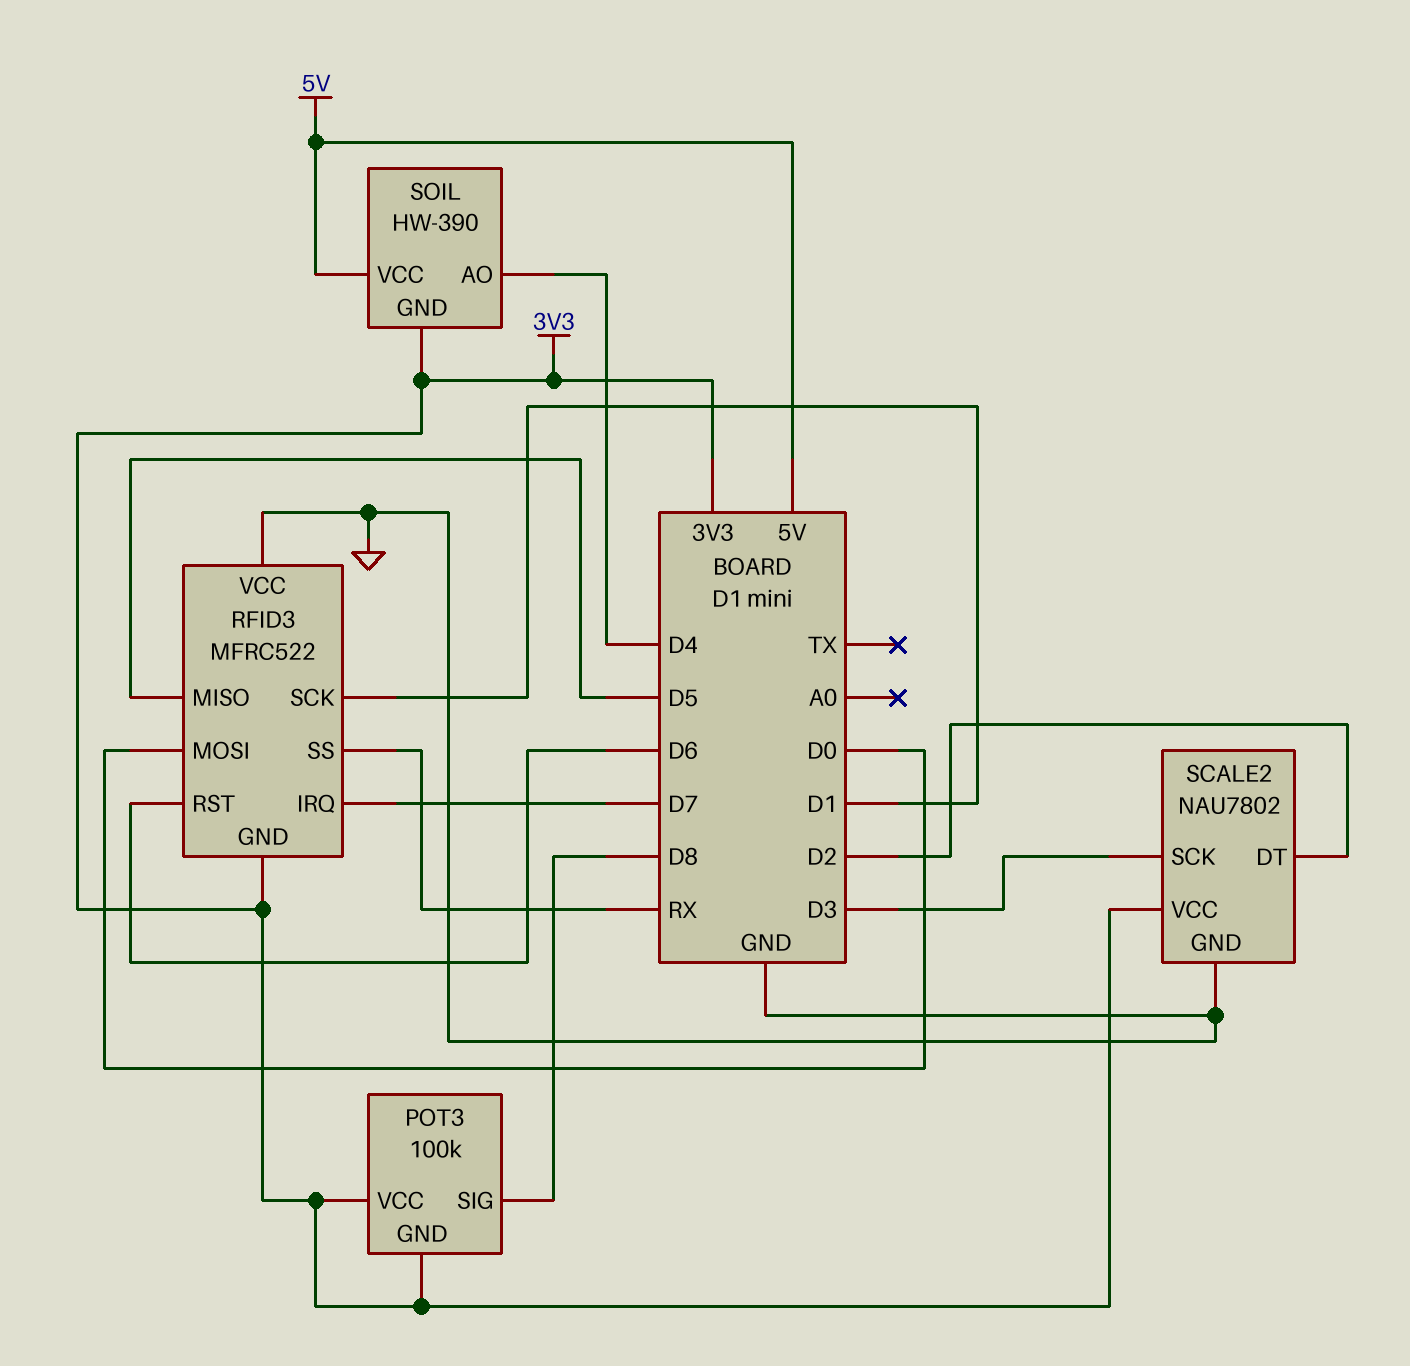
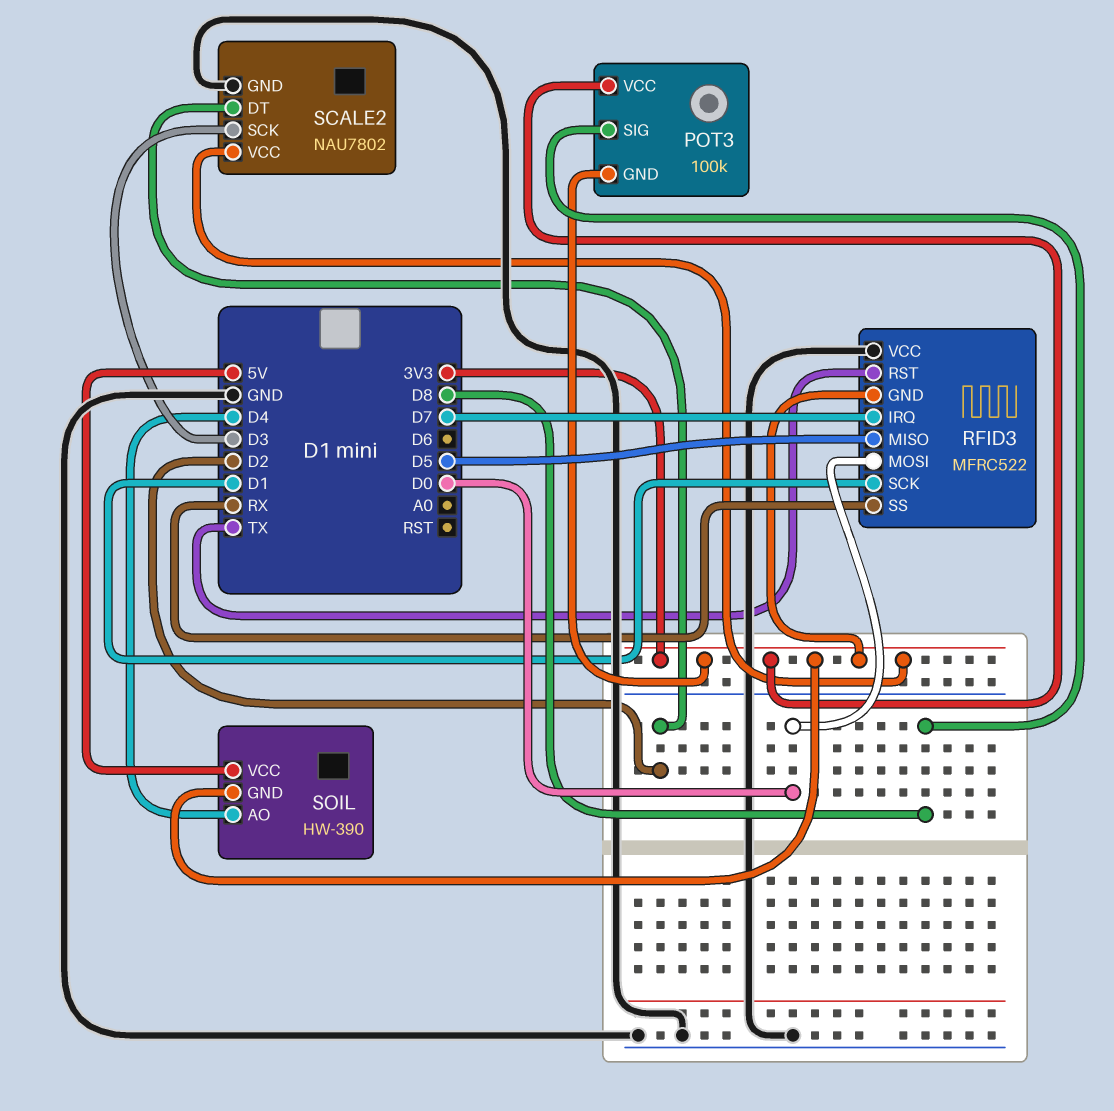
RFID3 pin RST: D6 -> TX

